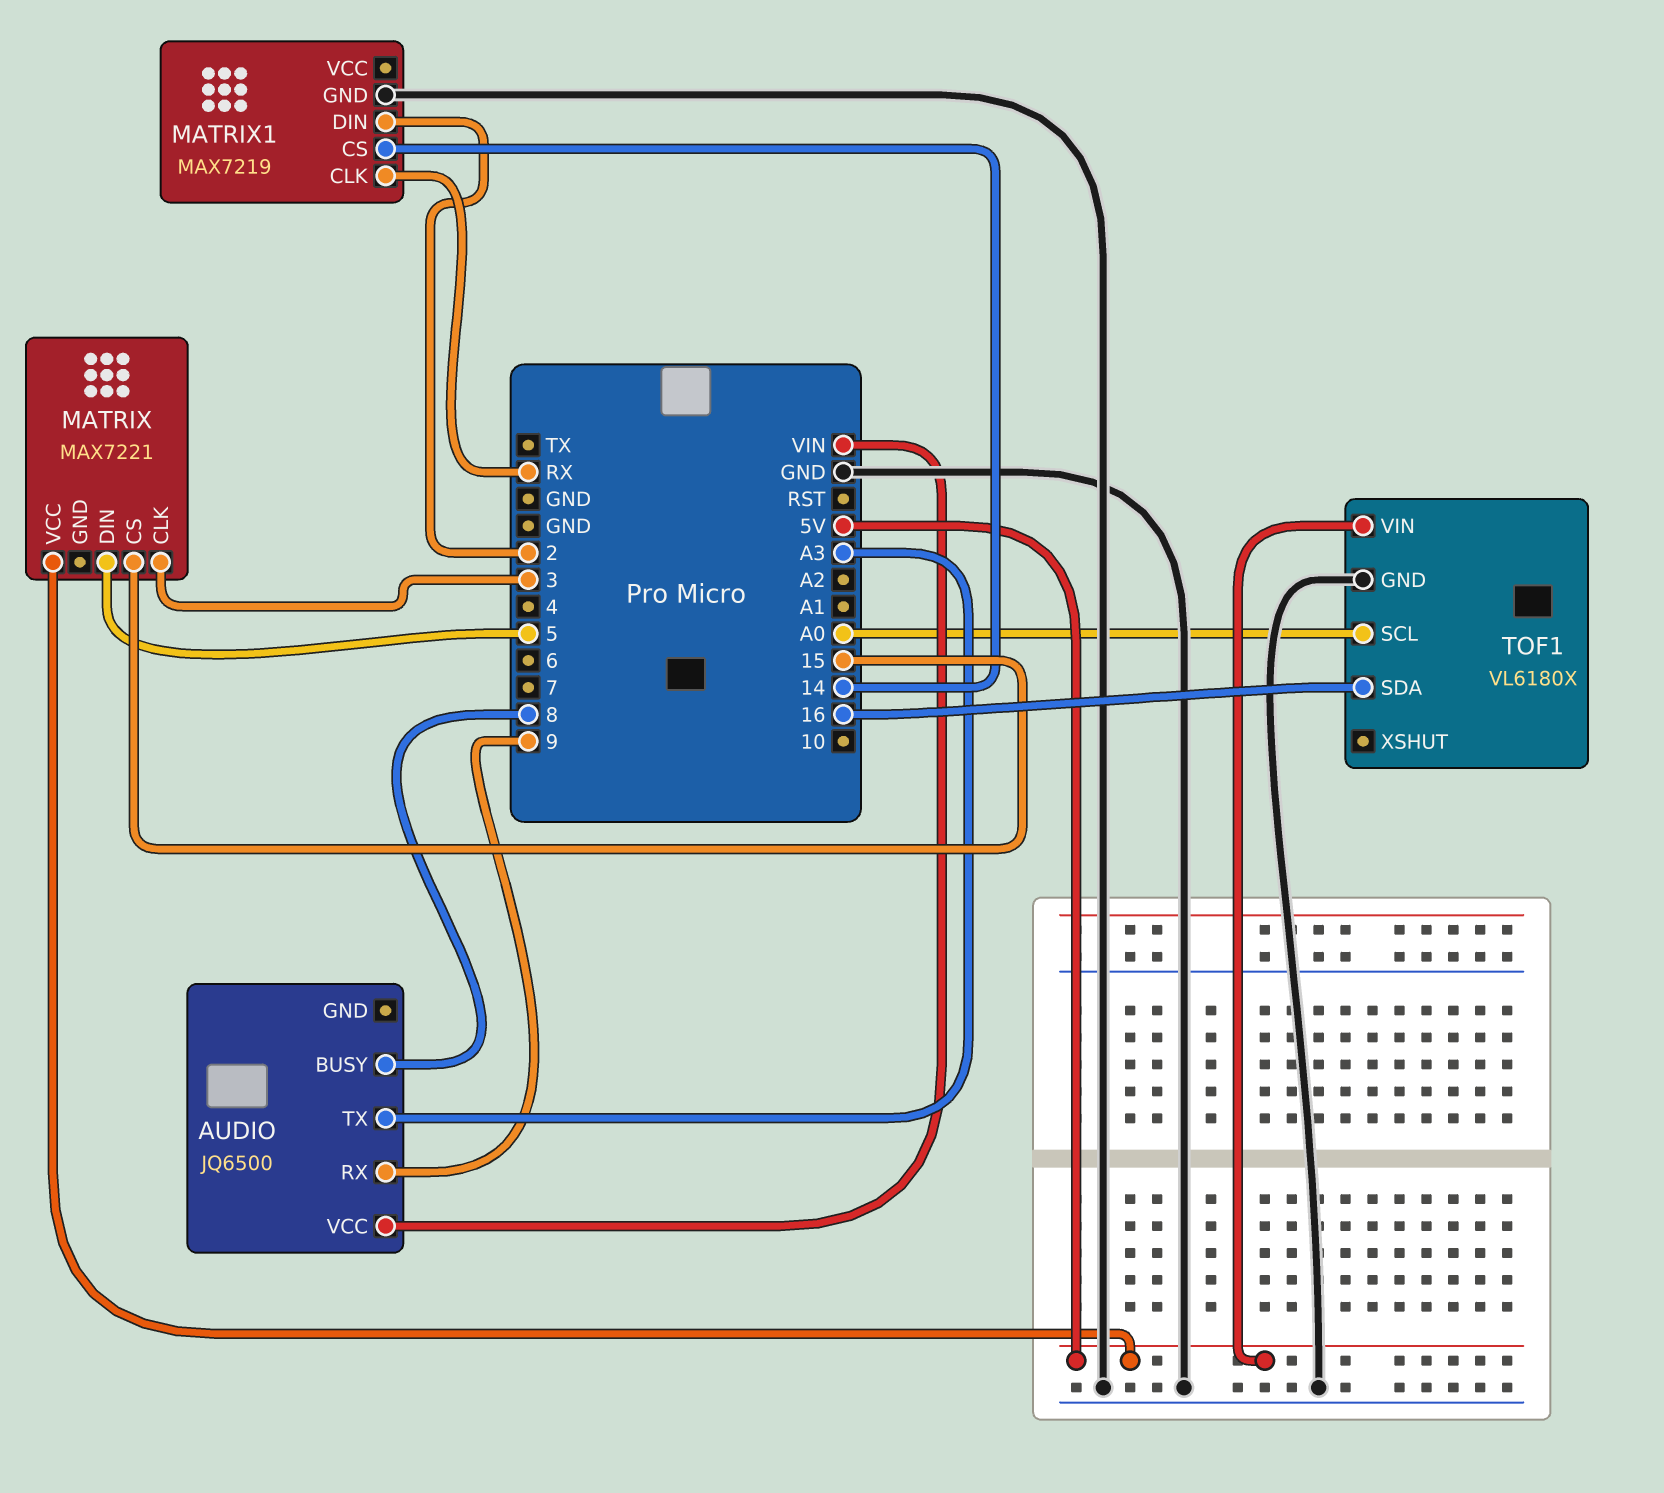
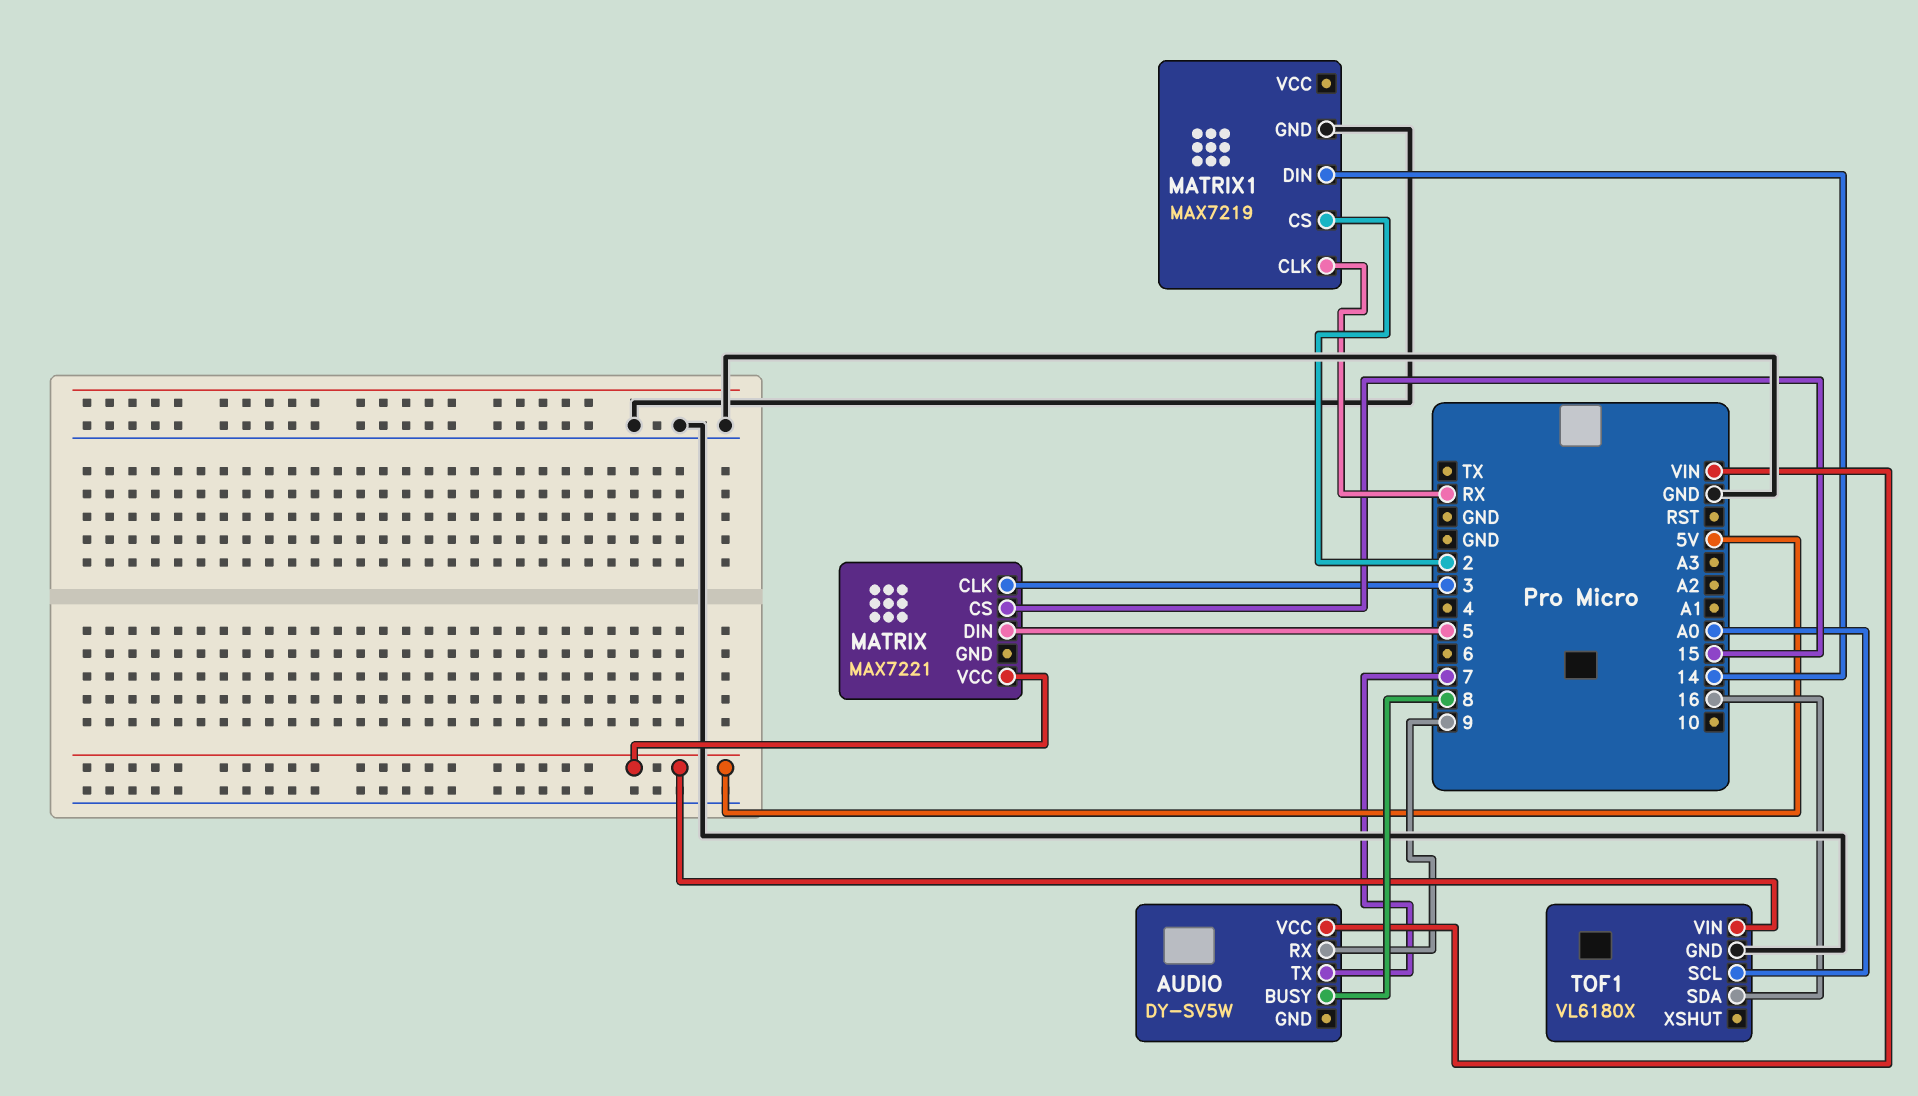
AUDIO: JQ6500 -> DY-SV5W
AUDIO pin TX: A3 -> 7
MATRIX1 pin CS: 14 -> 2
MATRIX1 pin DIN: 2 -> 14

